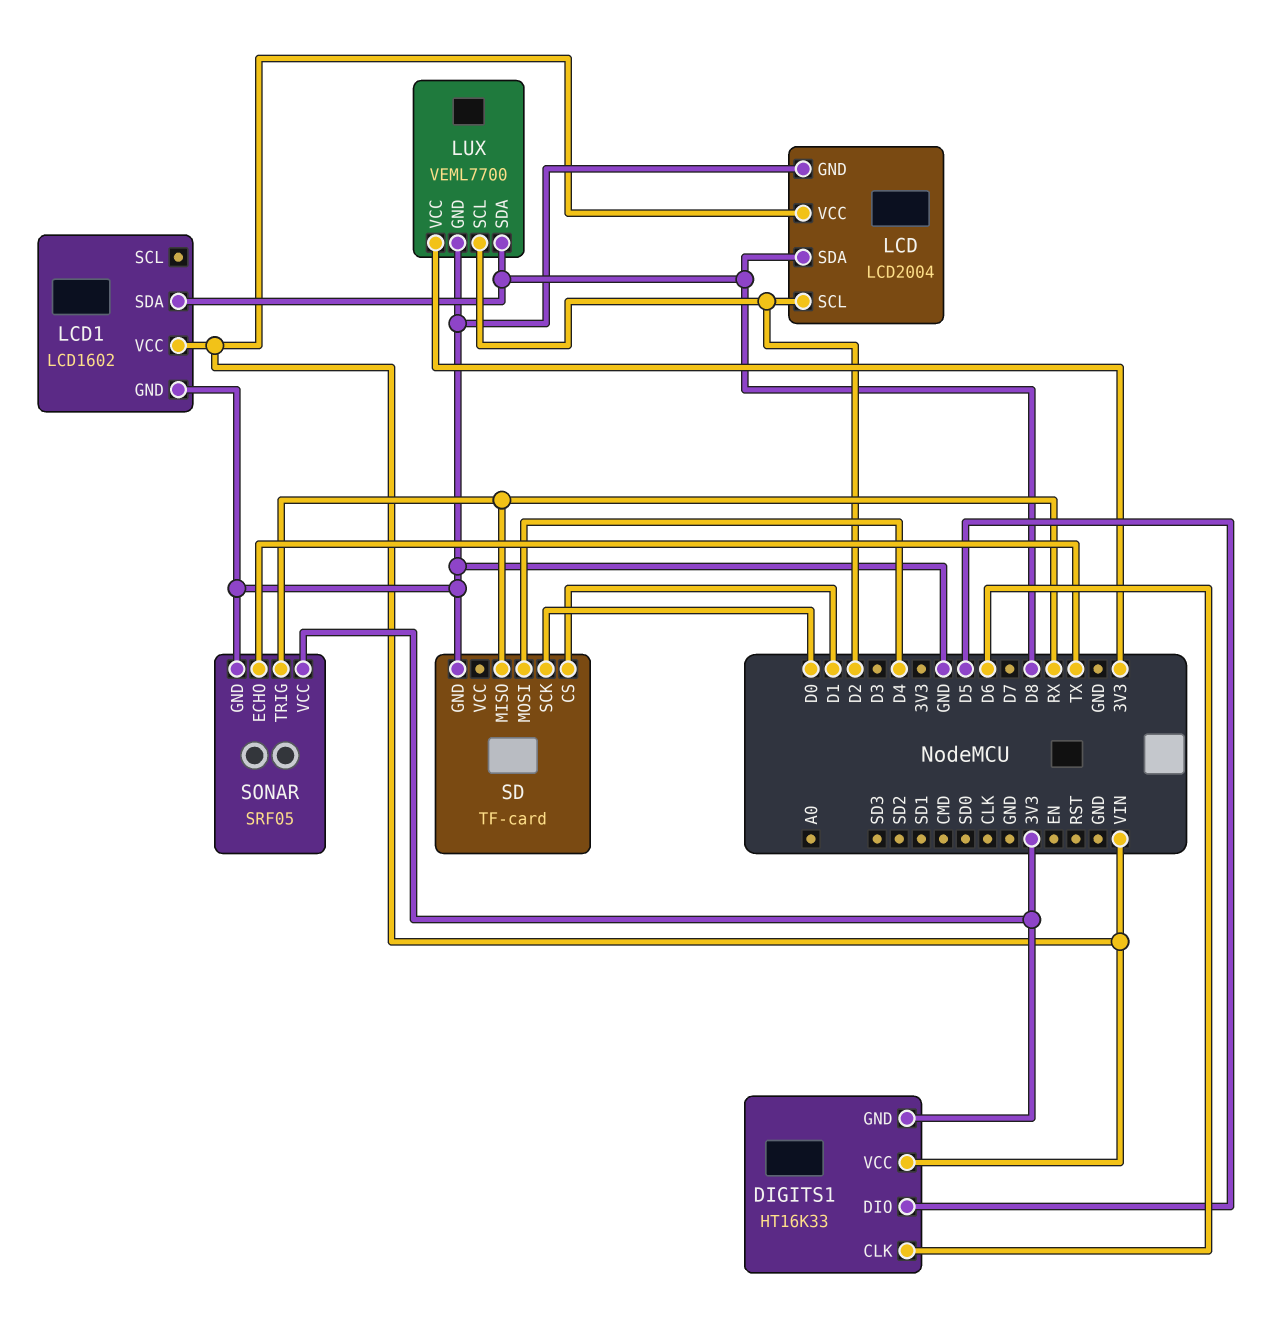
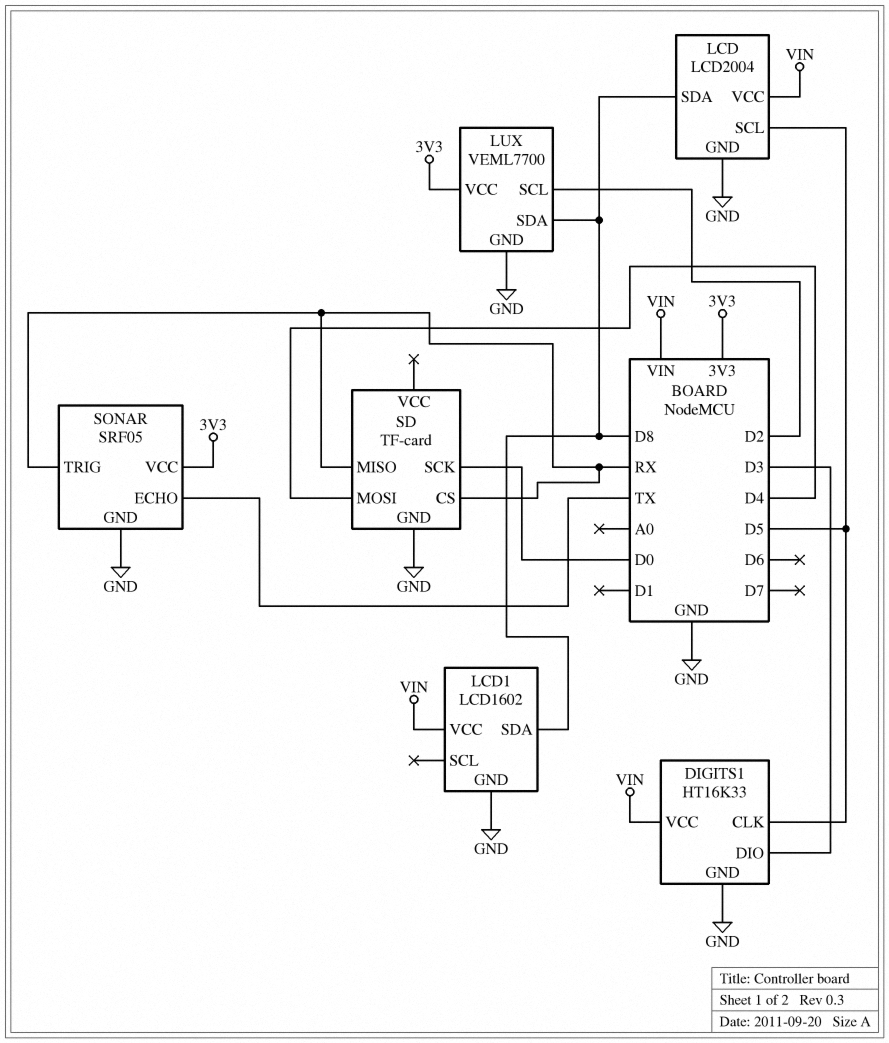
DIGITS1 pin CLK: D6 -> D5
DIGITS1 pin DIO: D5 -> D3
DIGITS1 pin GND: 3V3 -> GND
LCD pin SCL: D2 -> D5
SD pin CS: D1 -> RX

